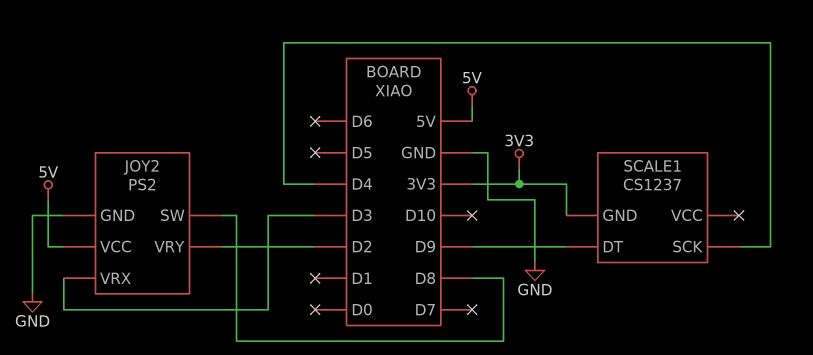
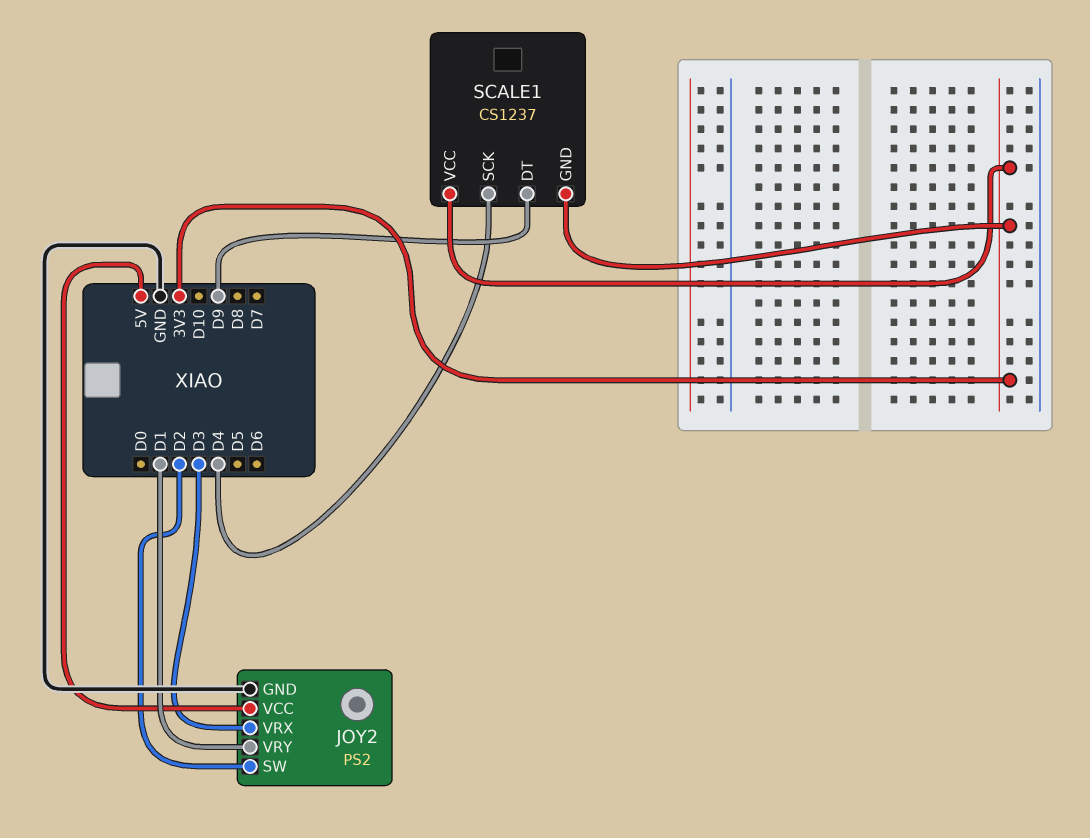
JOY2 pin SW: D8 -> D2
JOY2 pin VRY: D2 -> D1
SCALE1 pin VCC: none -> 3V3

